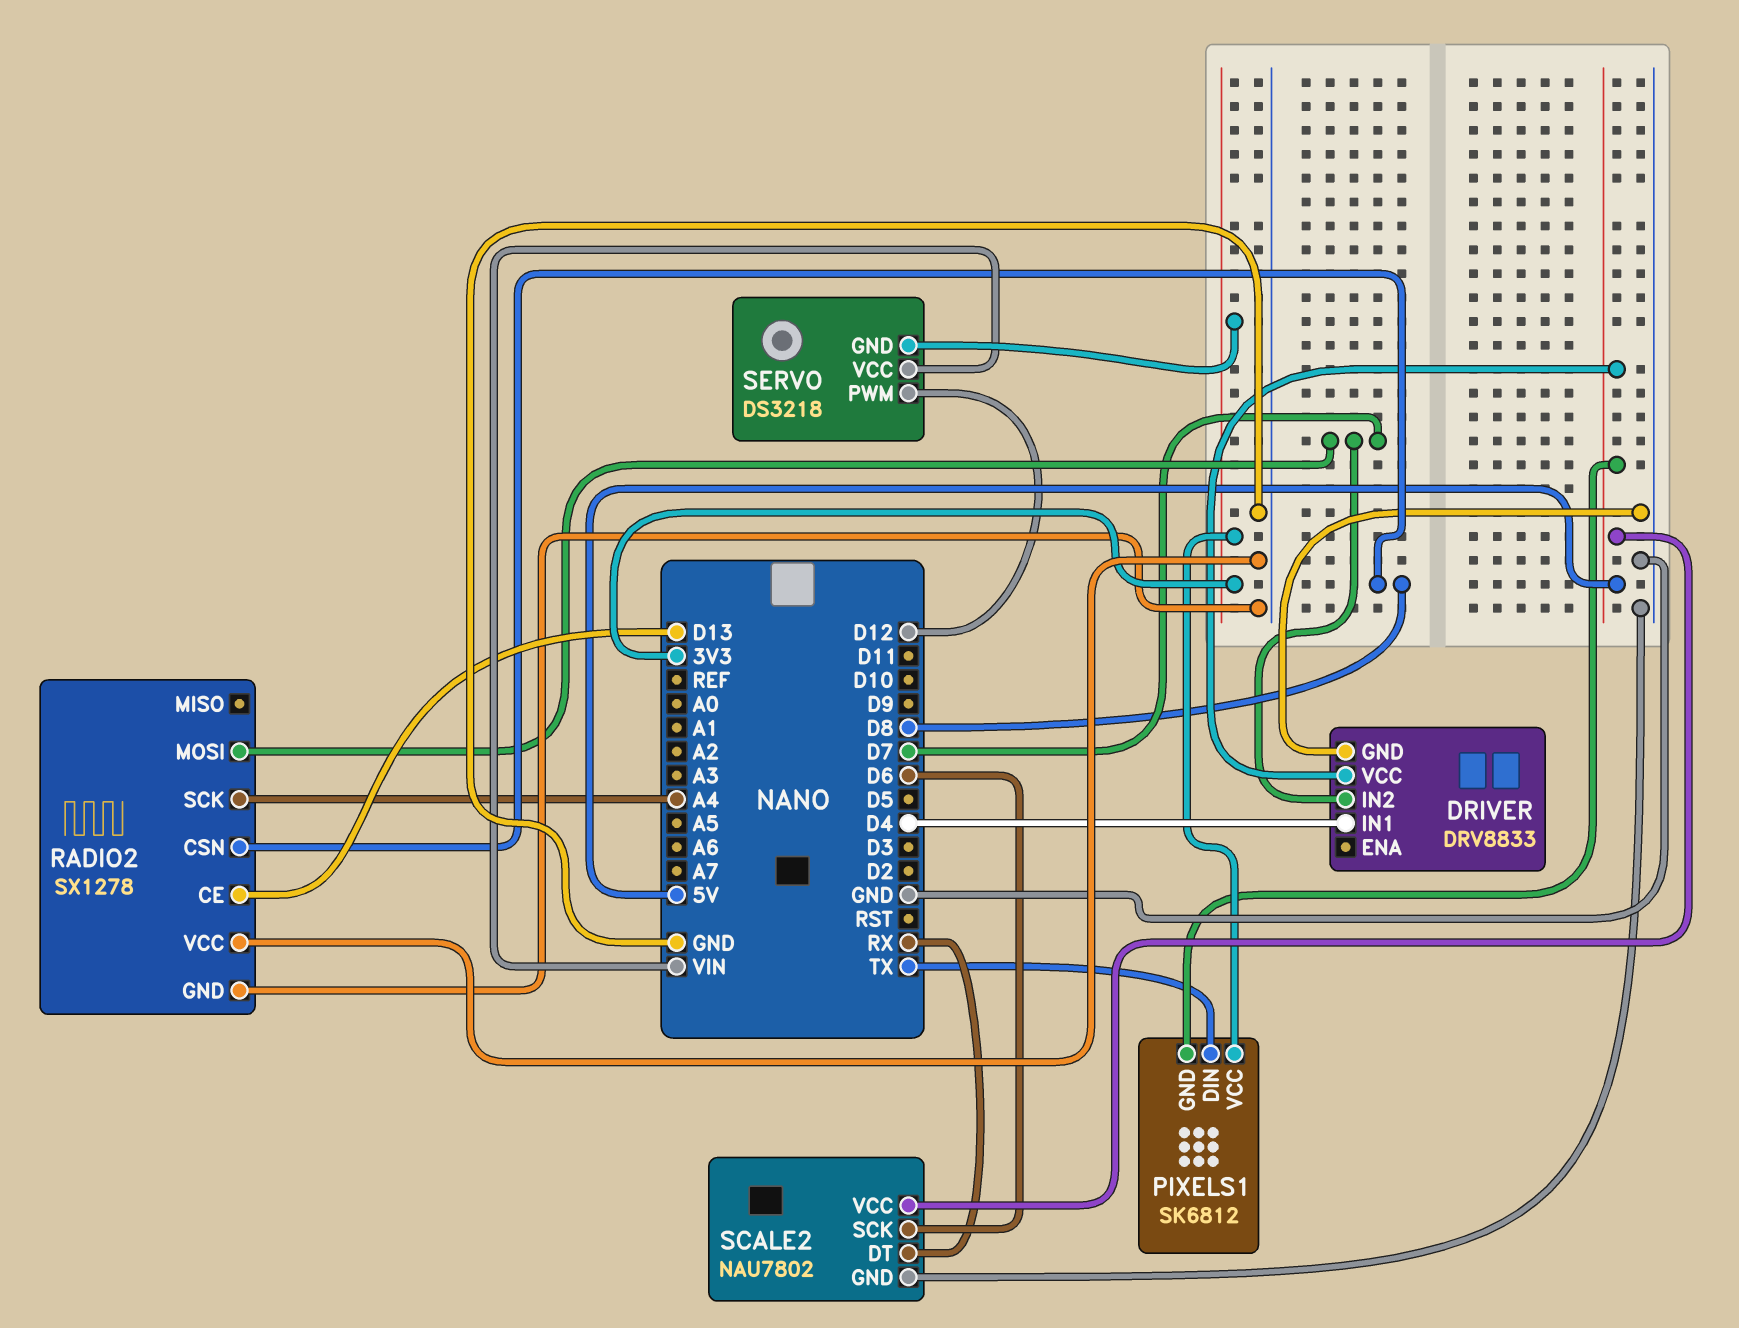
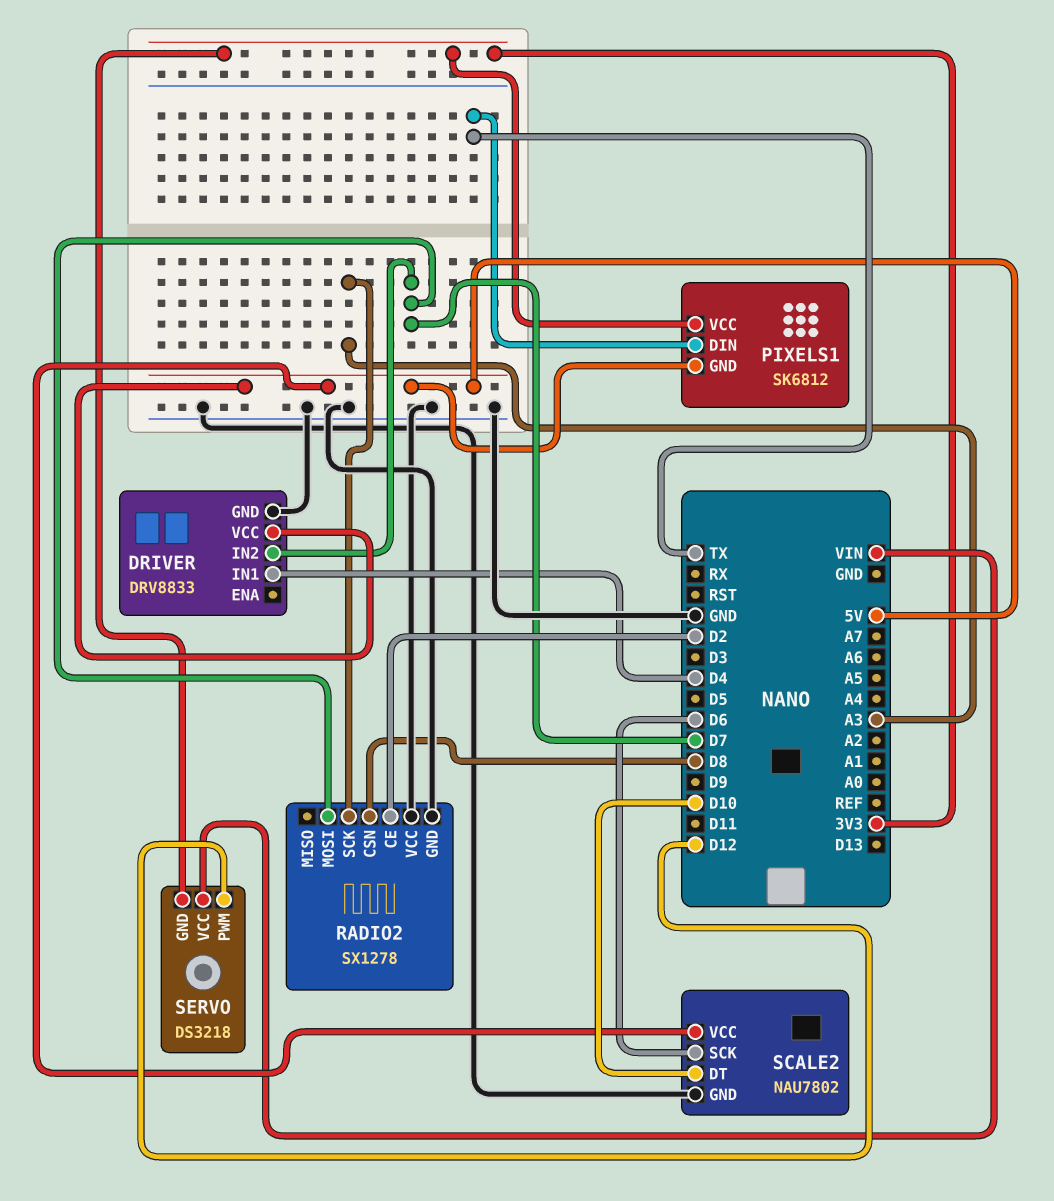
RADIO2 pin CE: D13 -> D2
RADIO2 pin SCK: A4 -> A3
SCALE2 pin DT: RX -> D10

